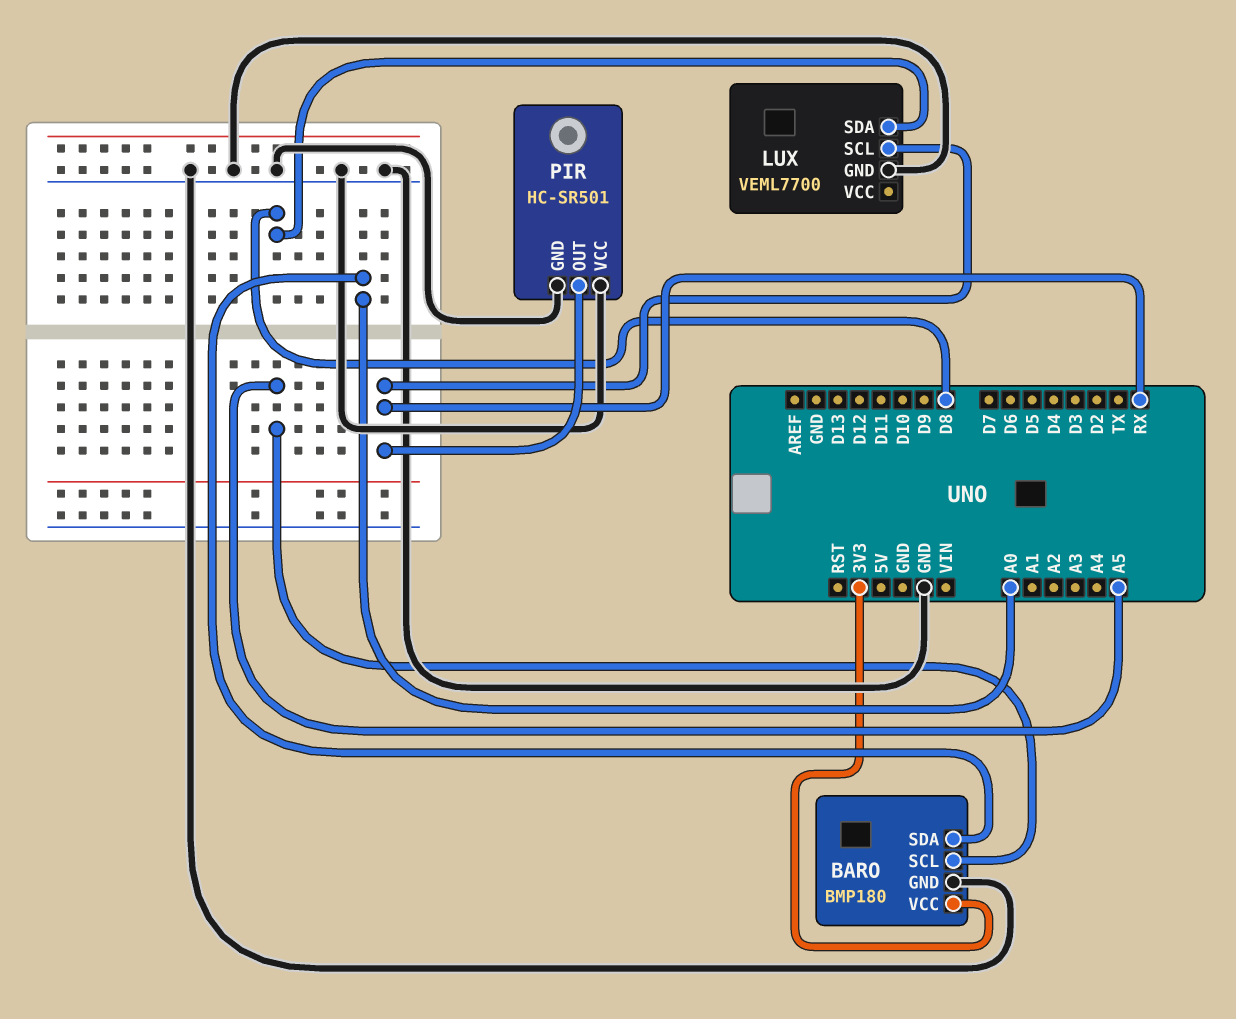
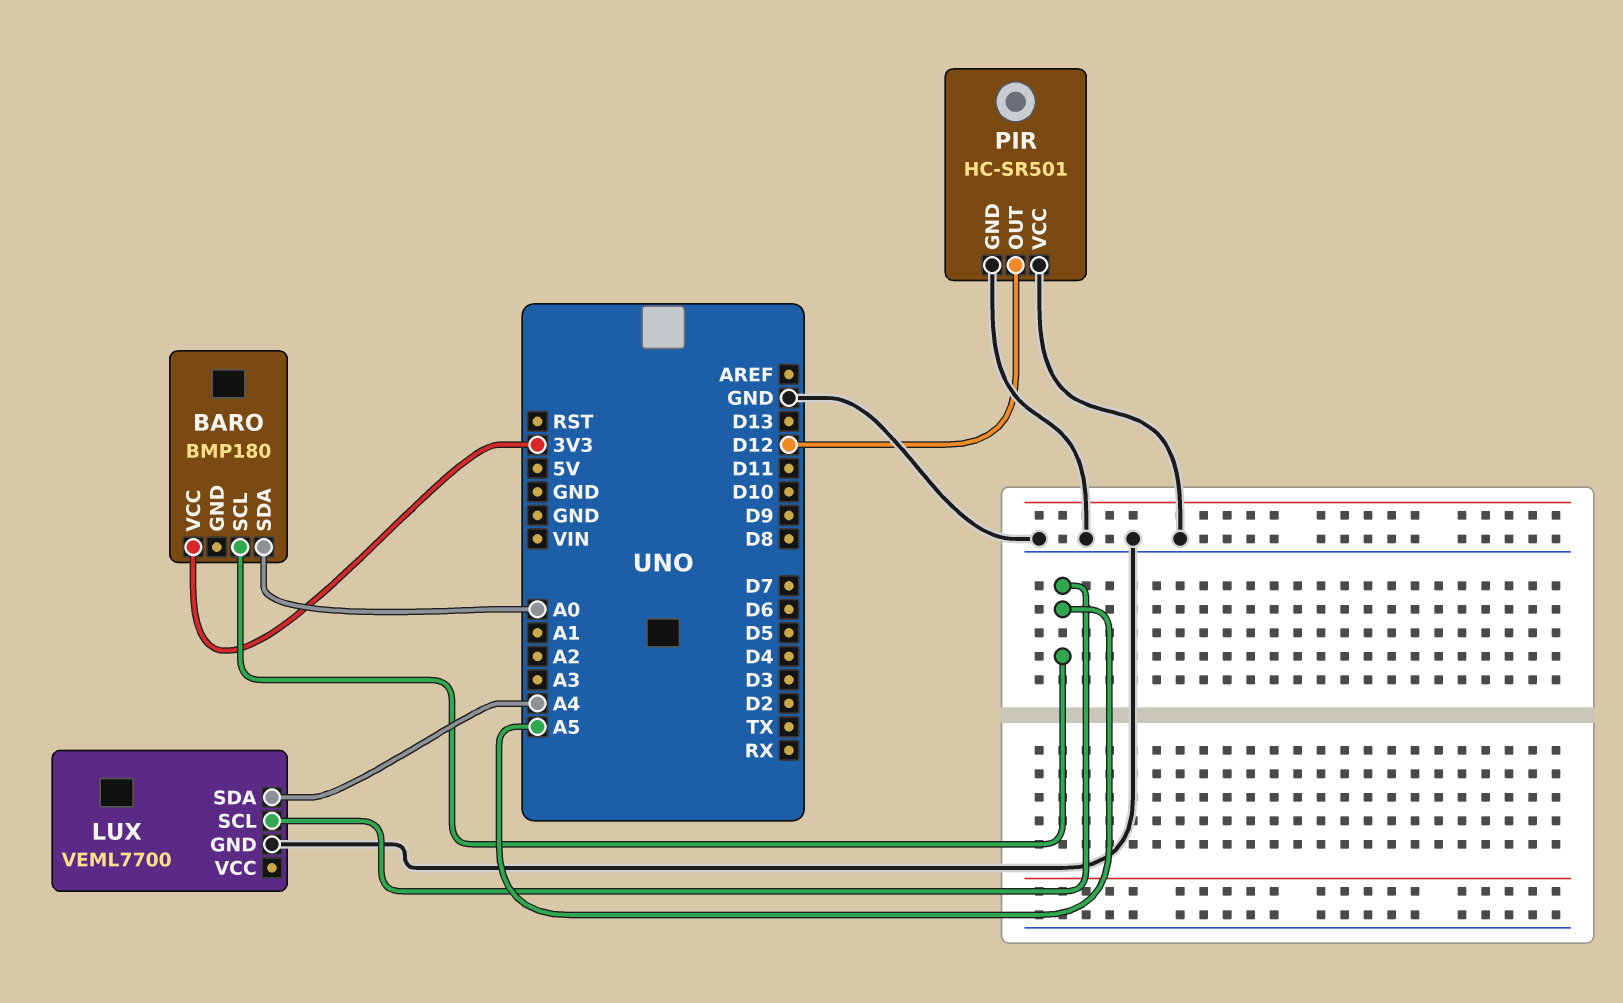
BARO pin GND: GND -> none
LUX pin SCL: RX -> A5
LUX pin SDA: D8 -> A4
PIR pin OUT: RX -> D12

